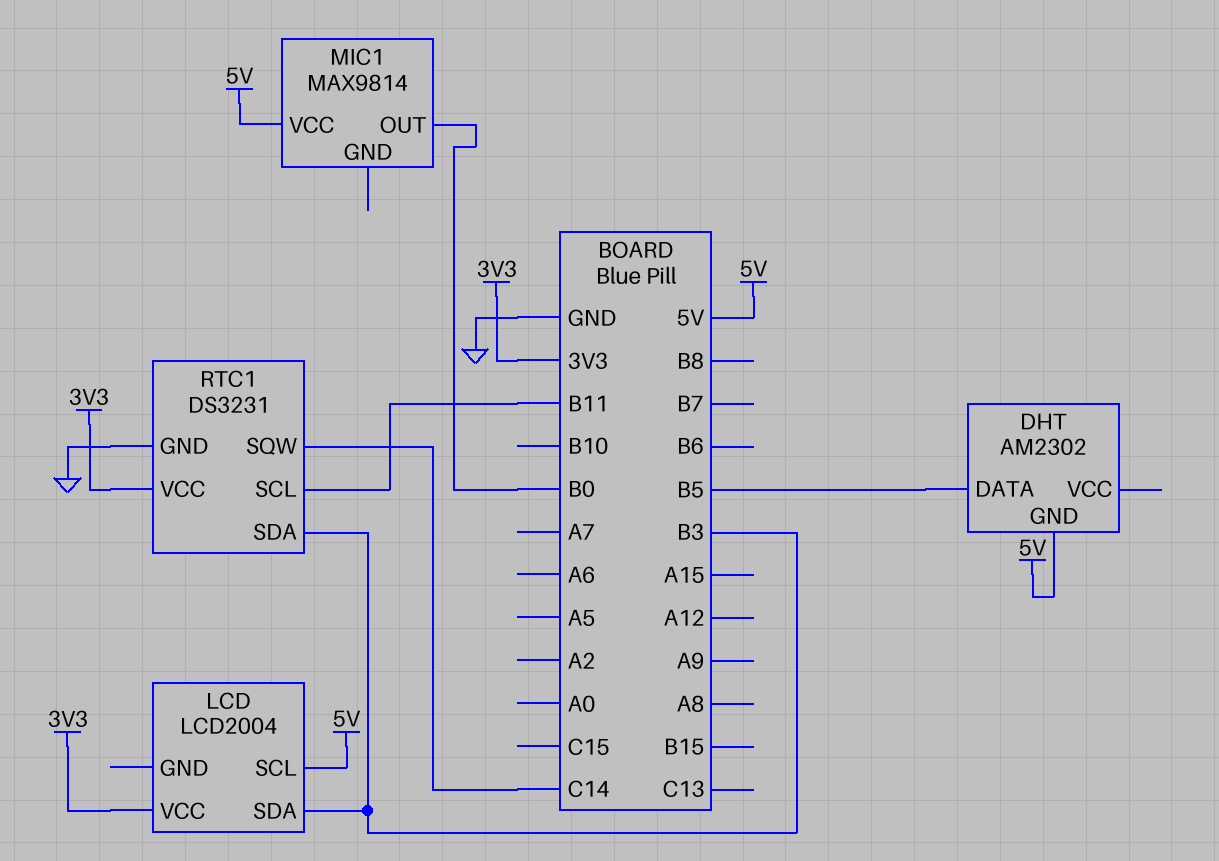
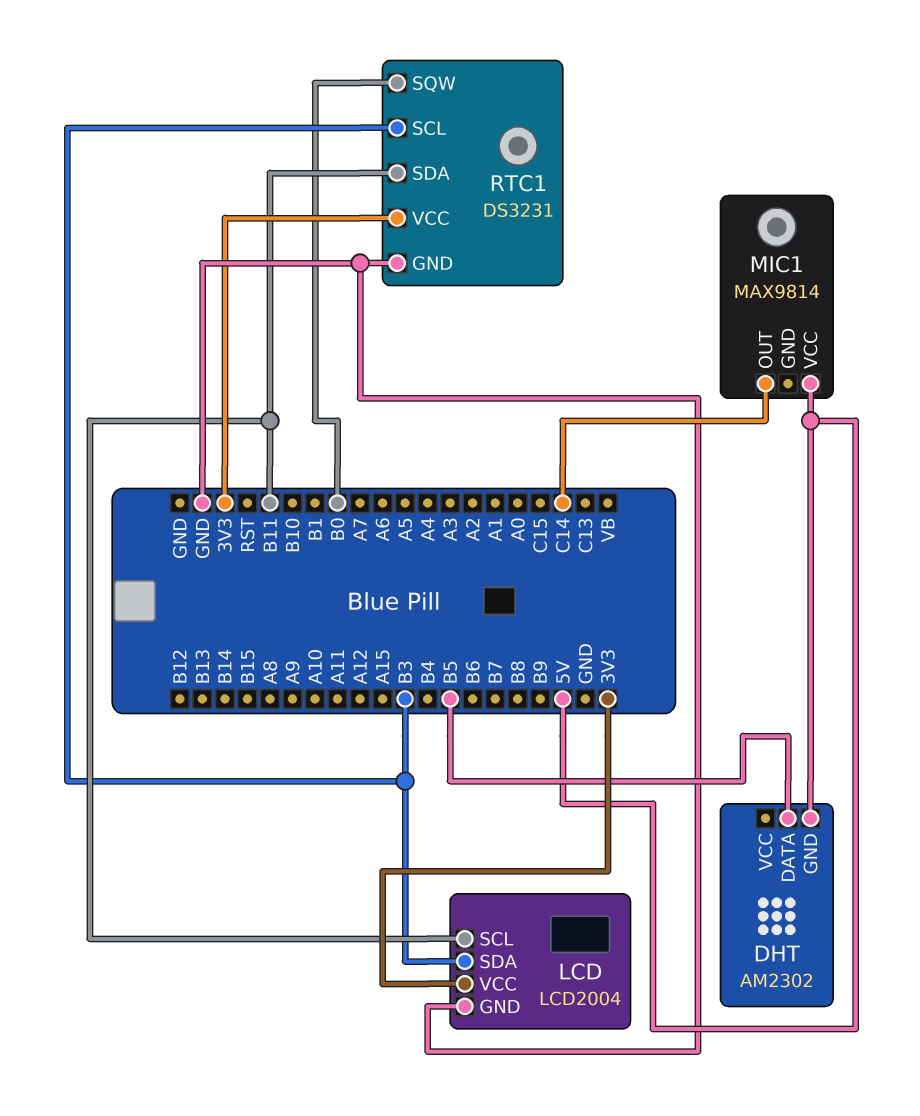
LCD pin GND: none -> GND
LCD pin SCL: 5V -> B11
MIC1 pin OUT: B0 -> C14
RTC1 pin SCL: B11 -> B3
RTC1 pin SDA: B3 -> B11
RTC1 pin SQW: C14 -> B0

